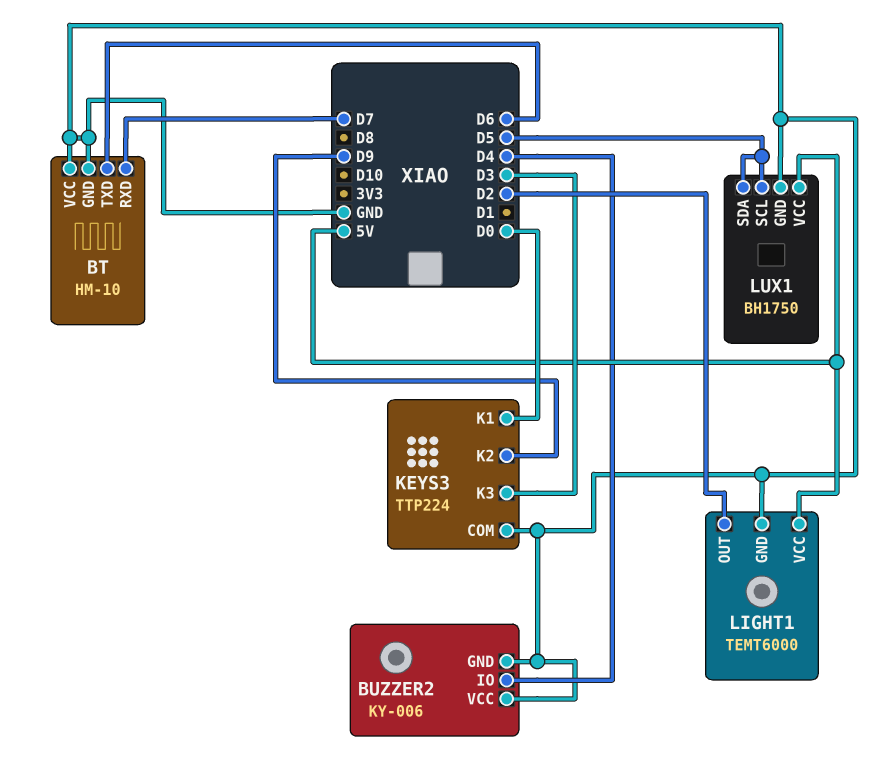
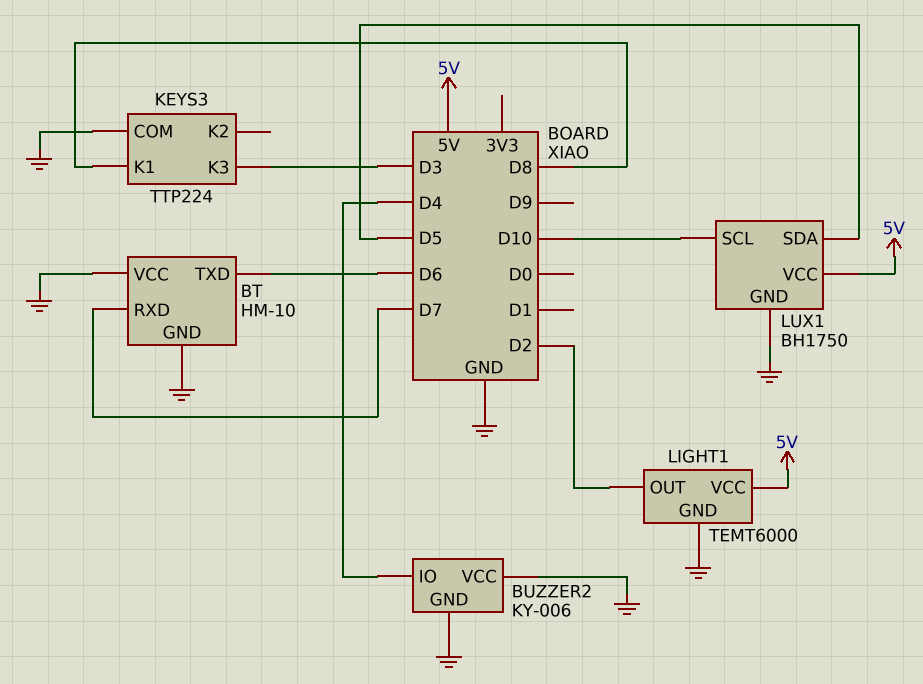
KEYS3 pin K1: D0 -> D8
KEYS3 pin K2: D9 -> none
LUX1 pin SCL: D5 -> D10

